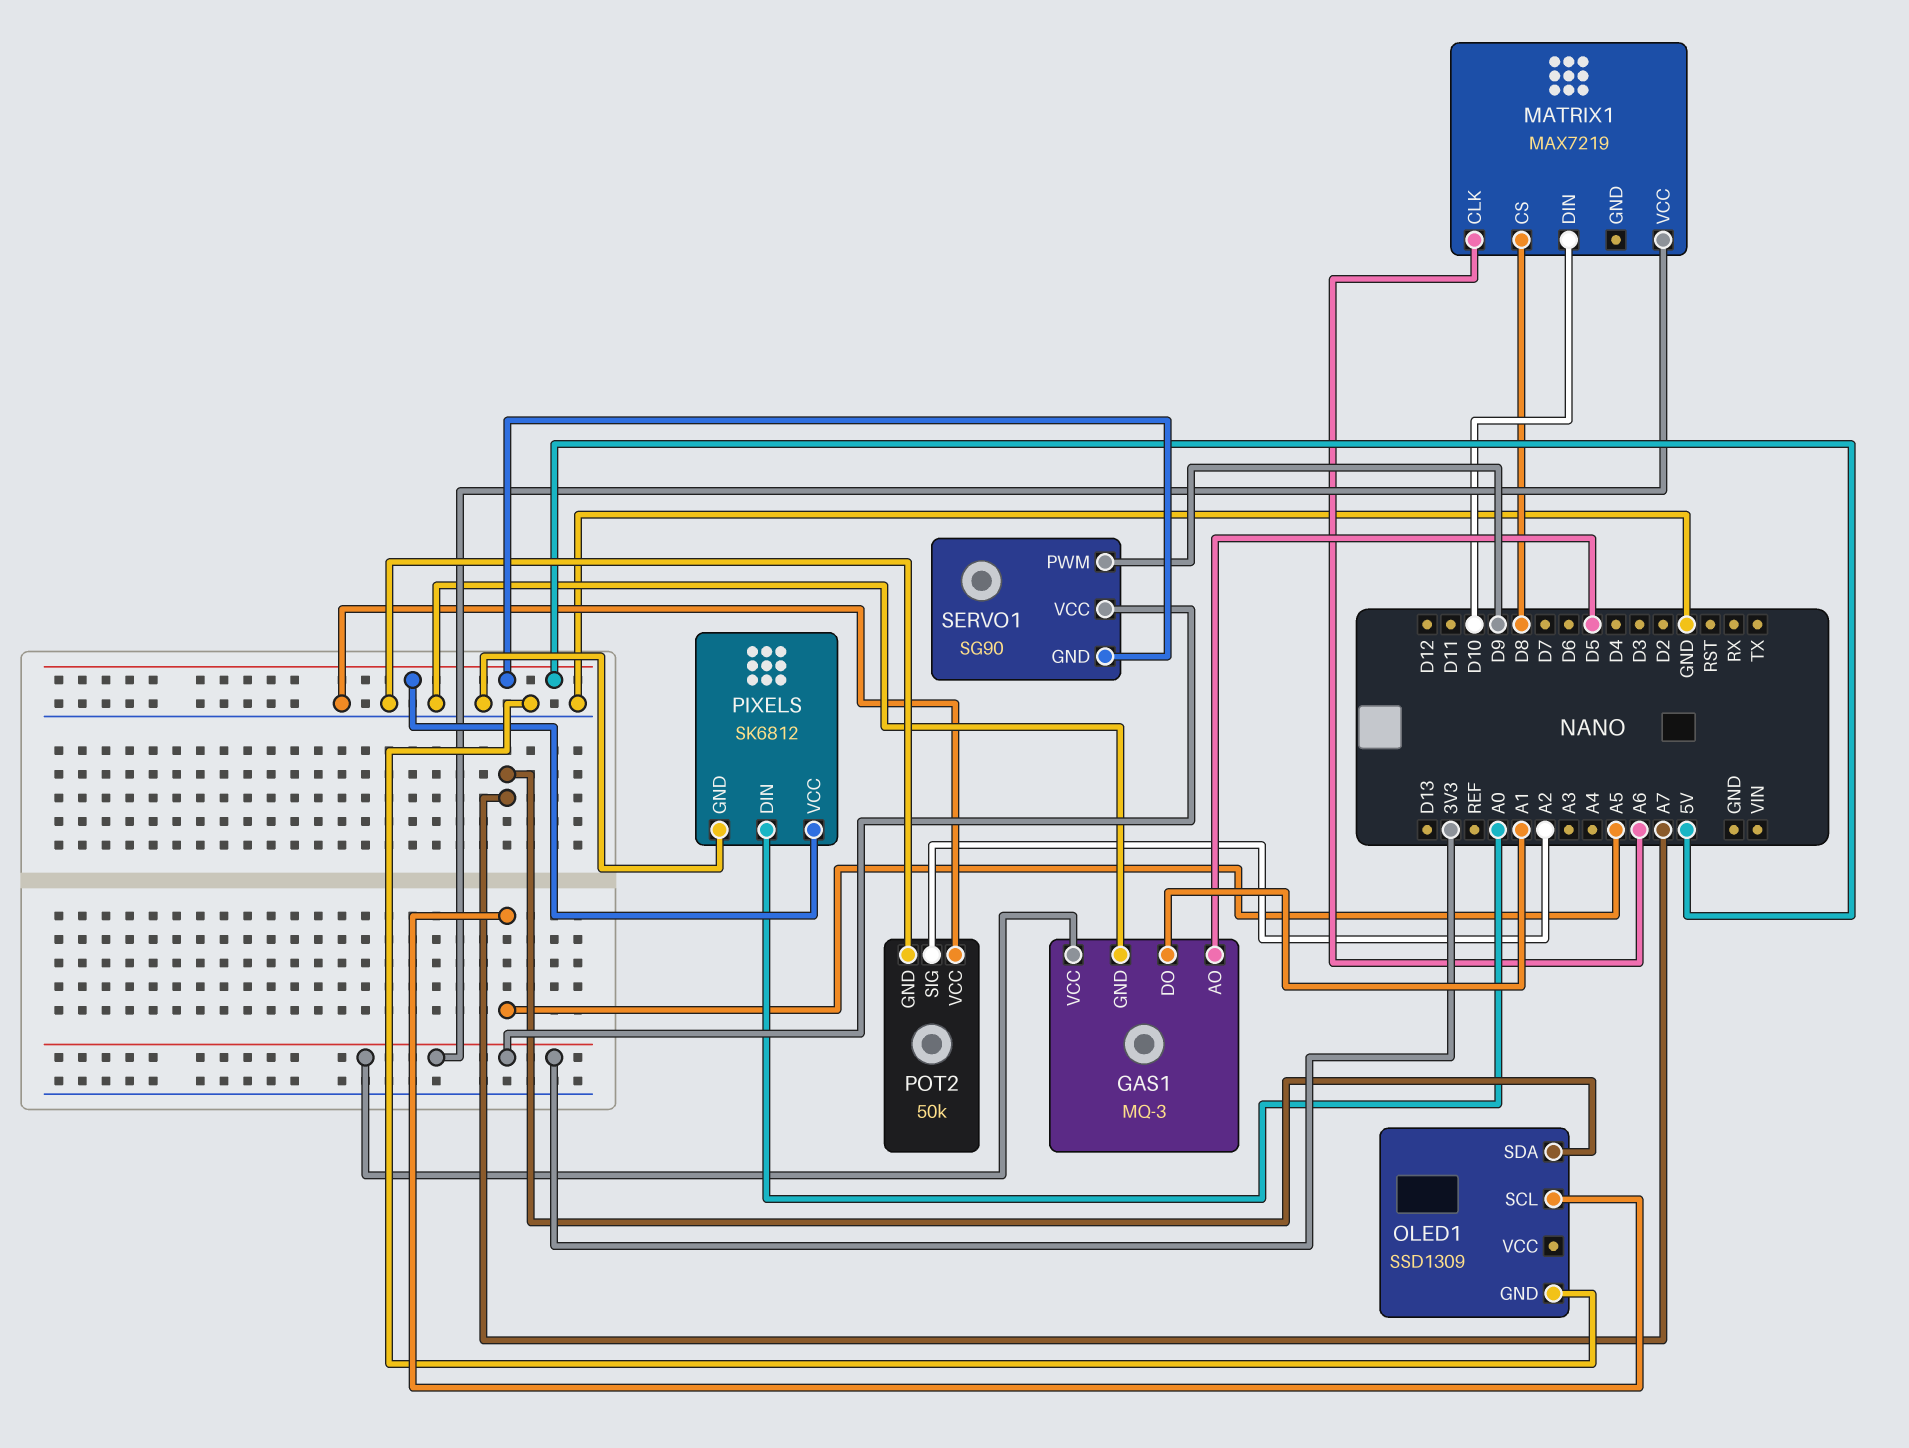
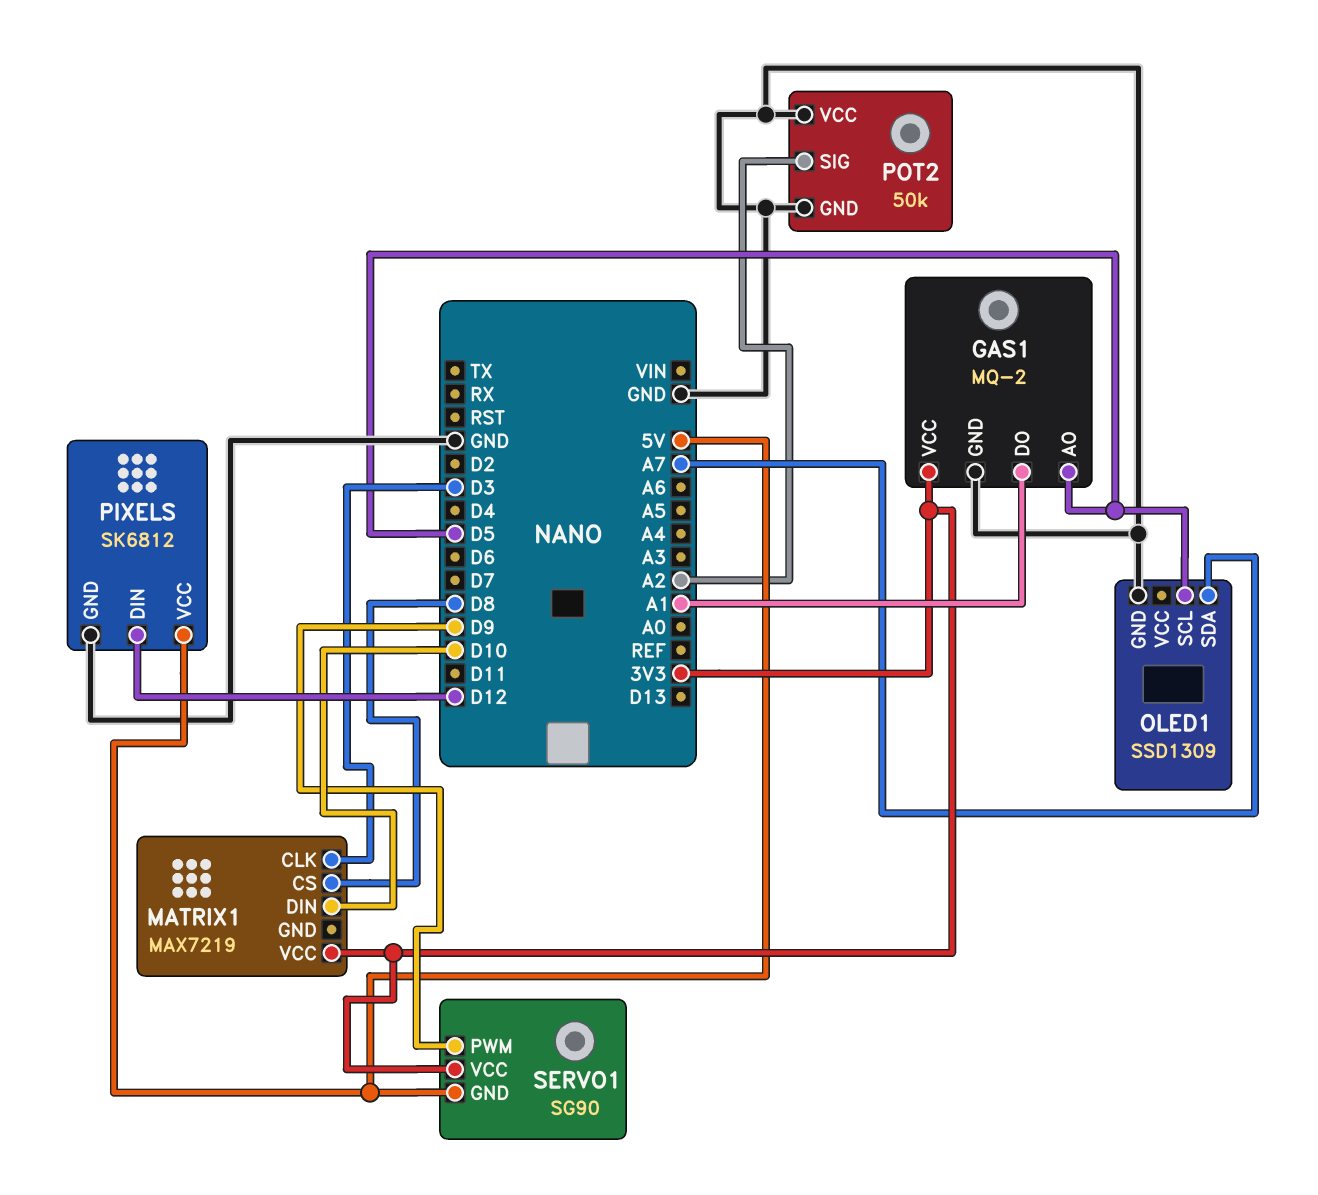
GAS1: MQ-3 -> MQ-2
MATRIX1 pin CLK: A6 -> D3
OLED1 pin SCL: A5 -> D5
PIXELS pin DIN: A0 -> D12

